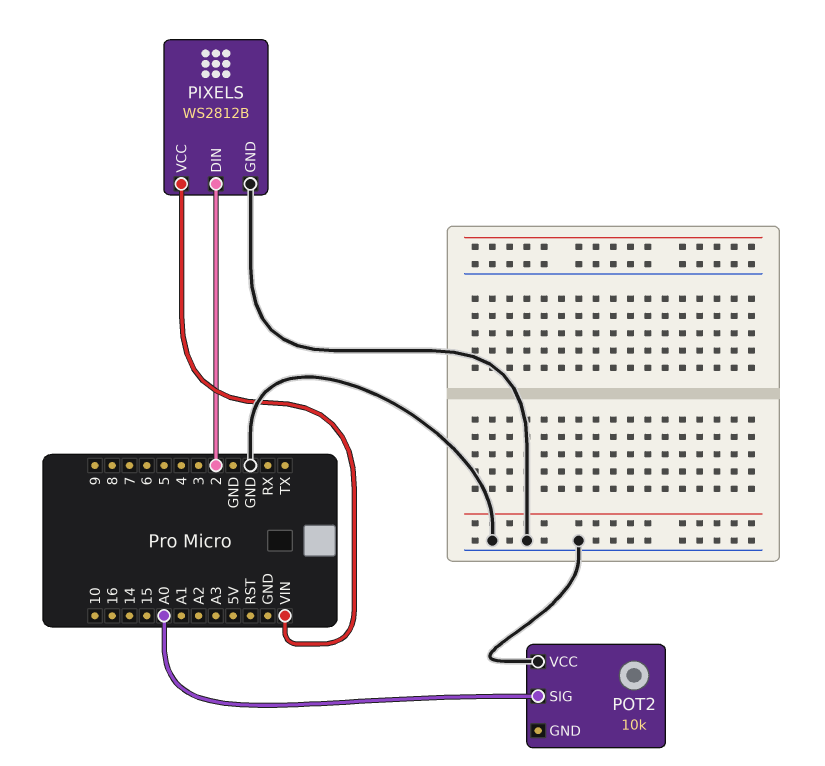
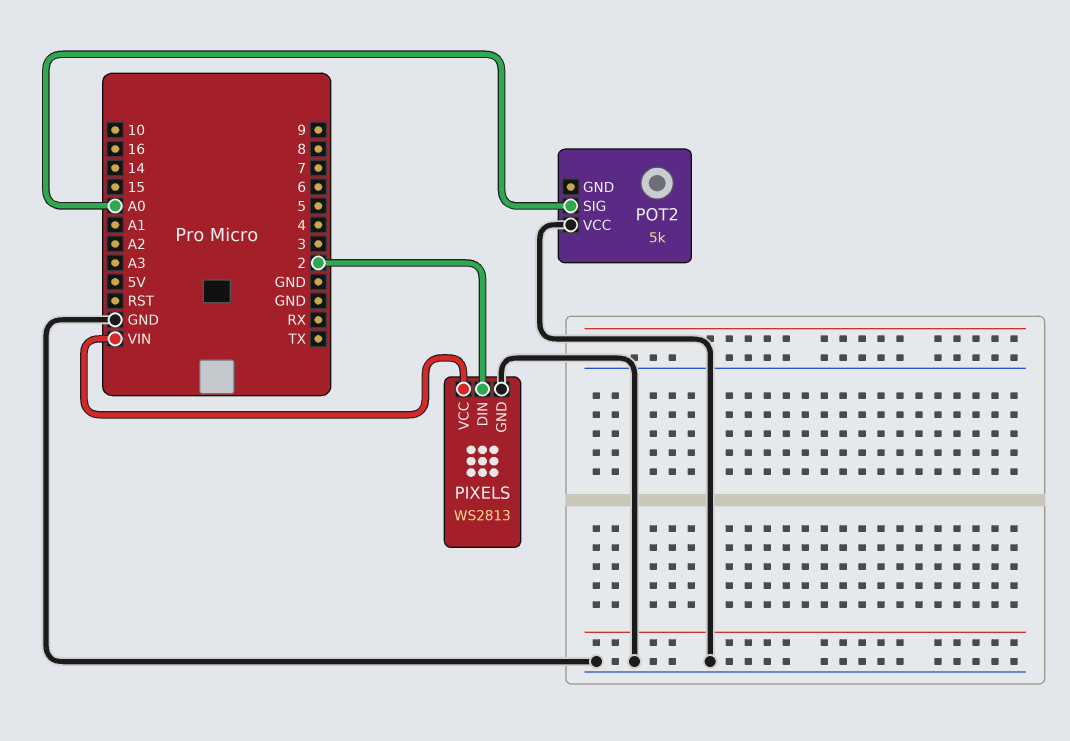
PIXELS: WS2812B -> WS2813
POT2: 10k -> 5k

